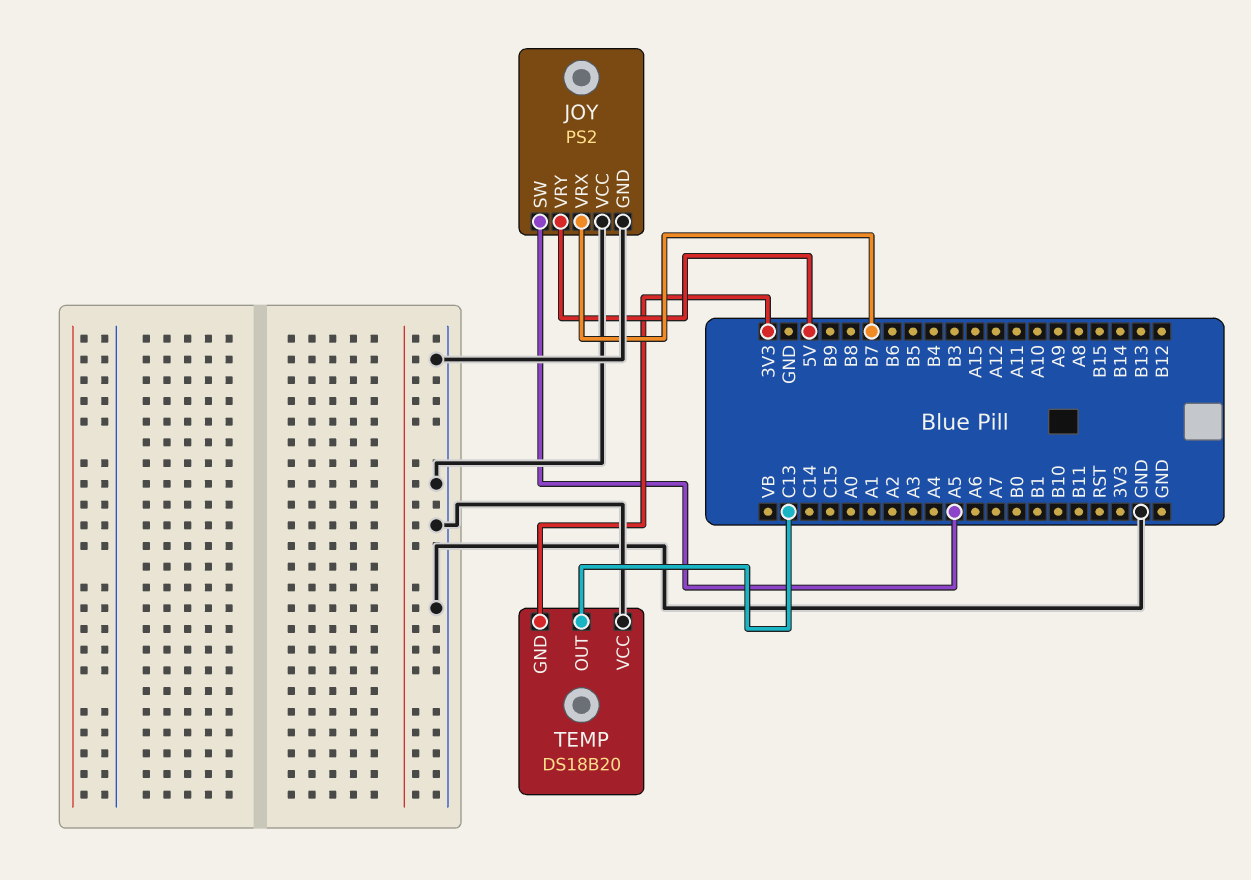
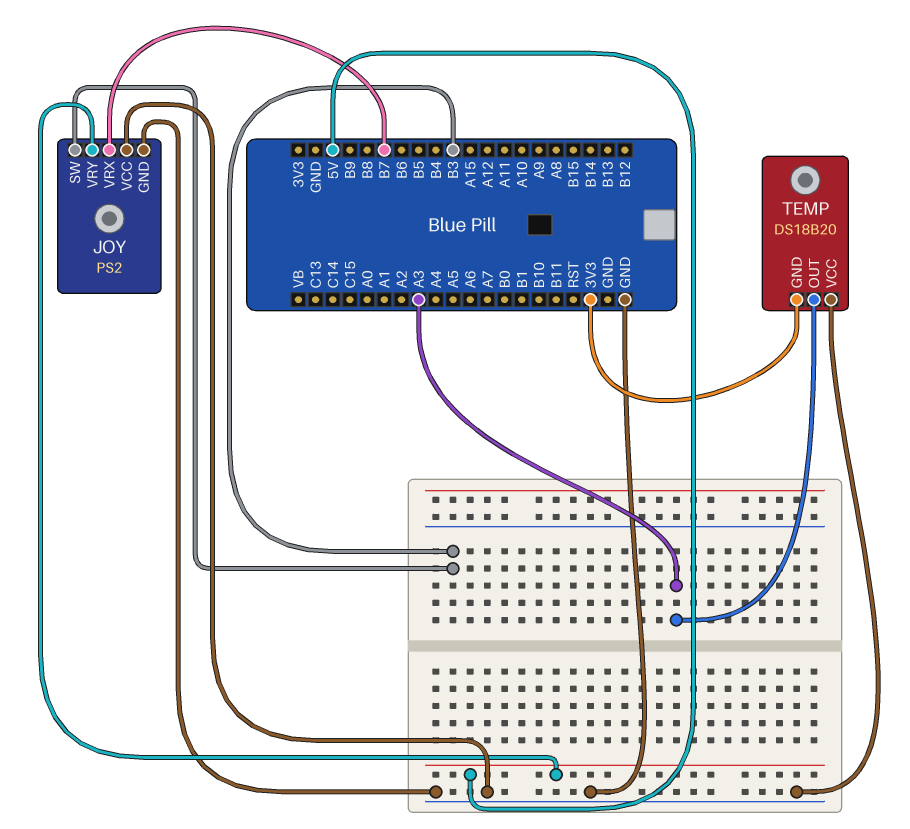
JOY pin SW: A5 -> B3
TEMP pin OUT: C13 -> A3

